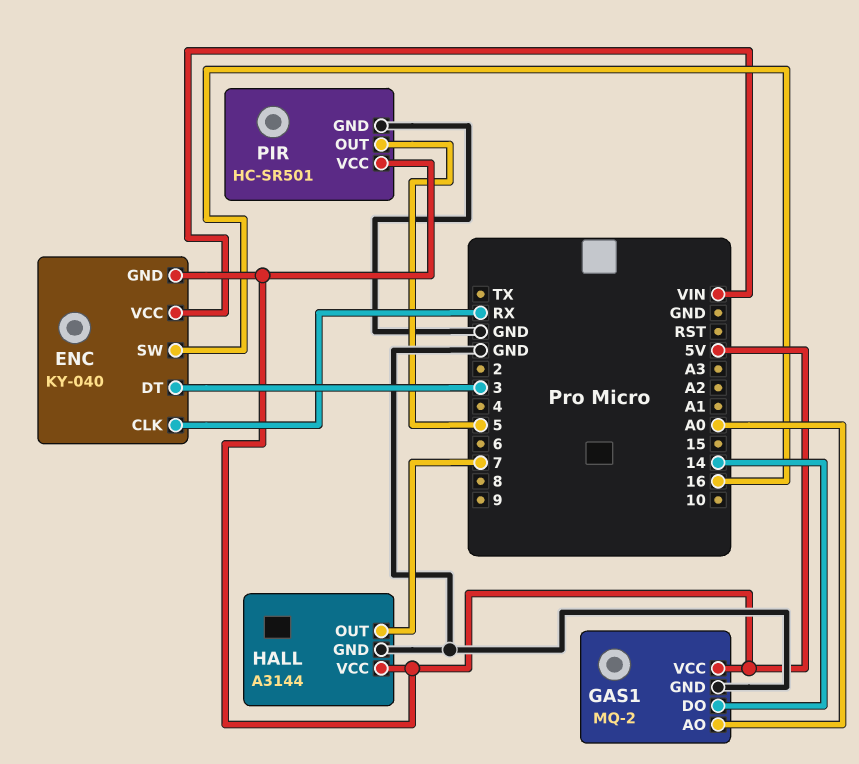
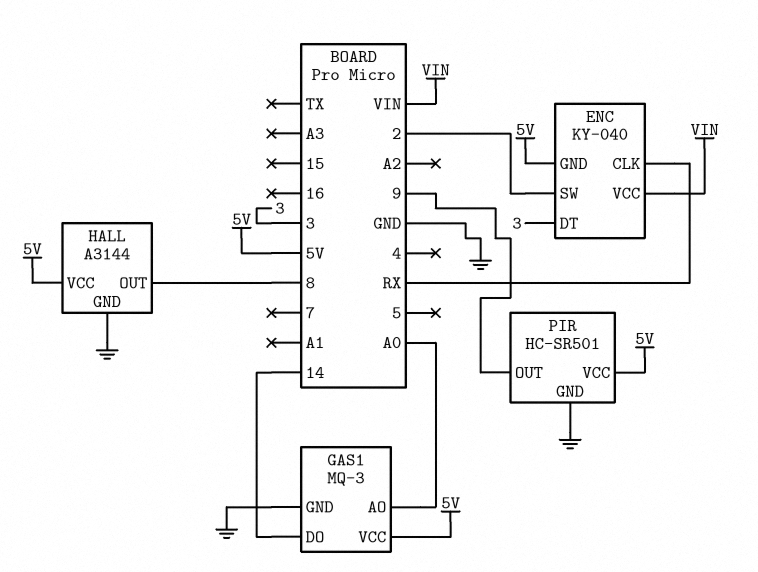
ENC pin SW: 16 -> 2
GAS1: MQ-2 -> MQ-3
HALL pin OUT: 7 -> 8
PIR pin OUT: 5 -> 9

